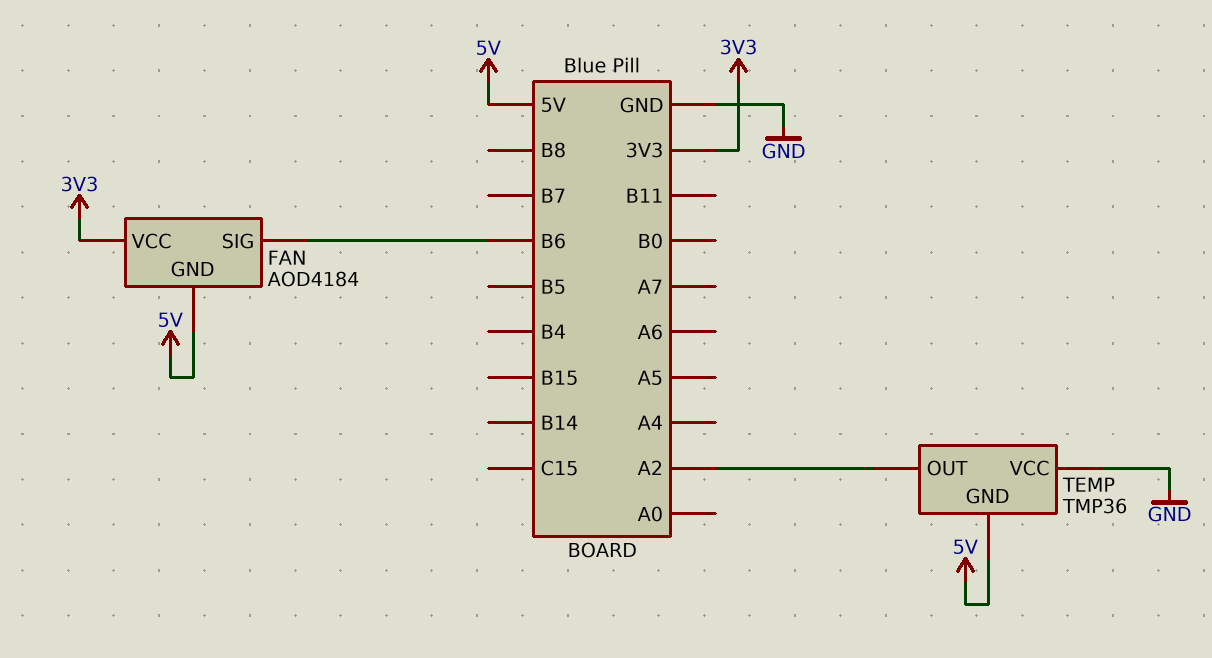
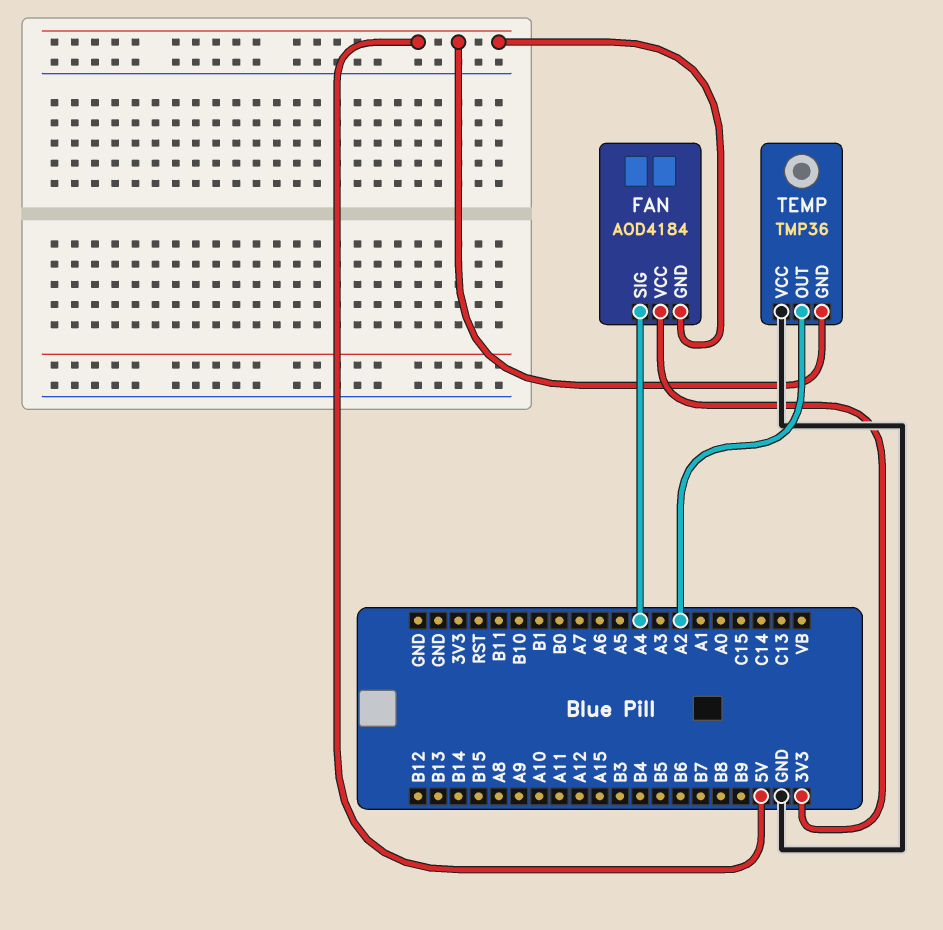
FAN pin SIG: B6 -> A4

